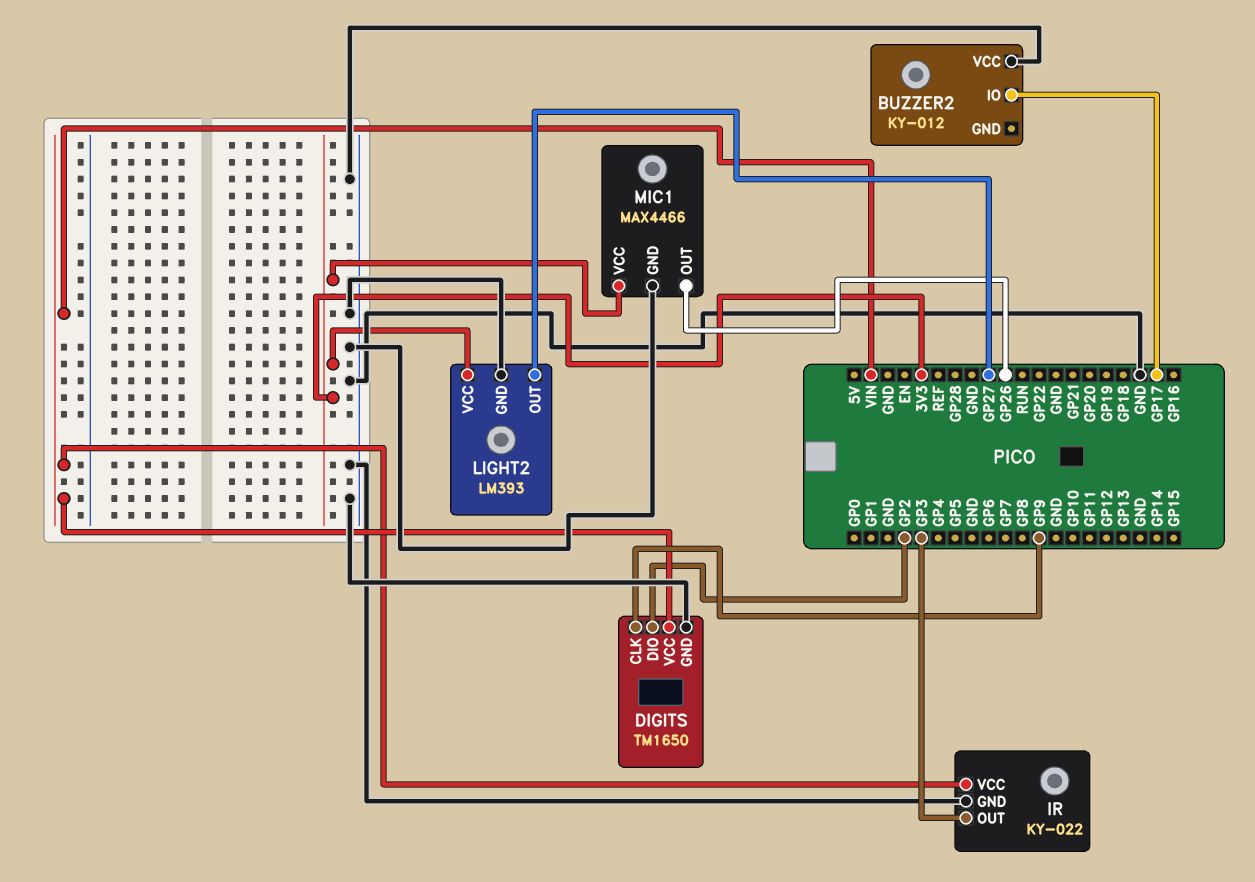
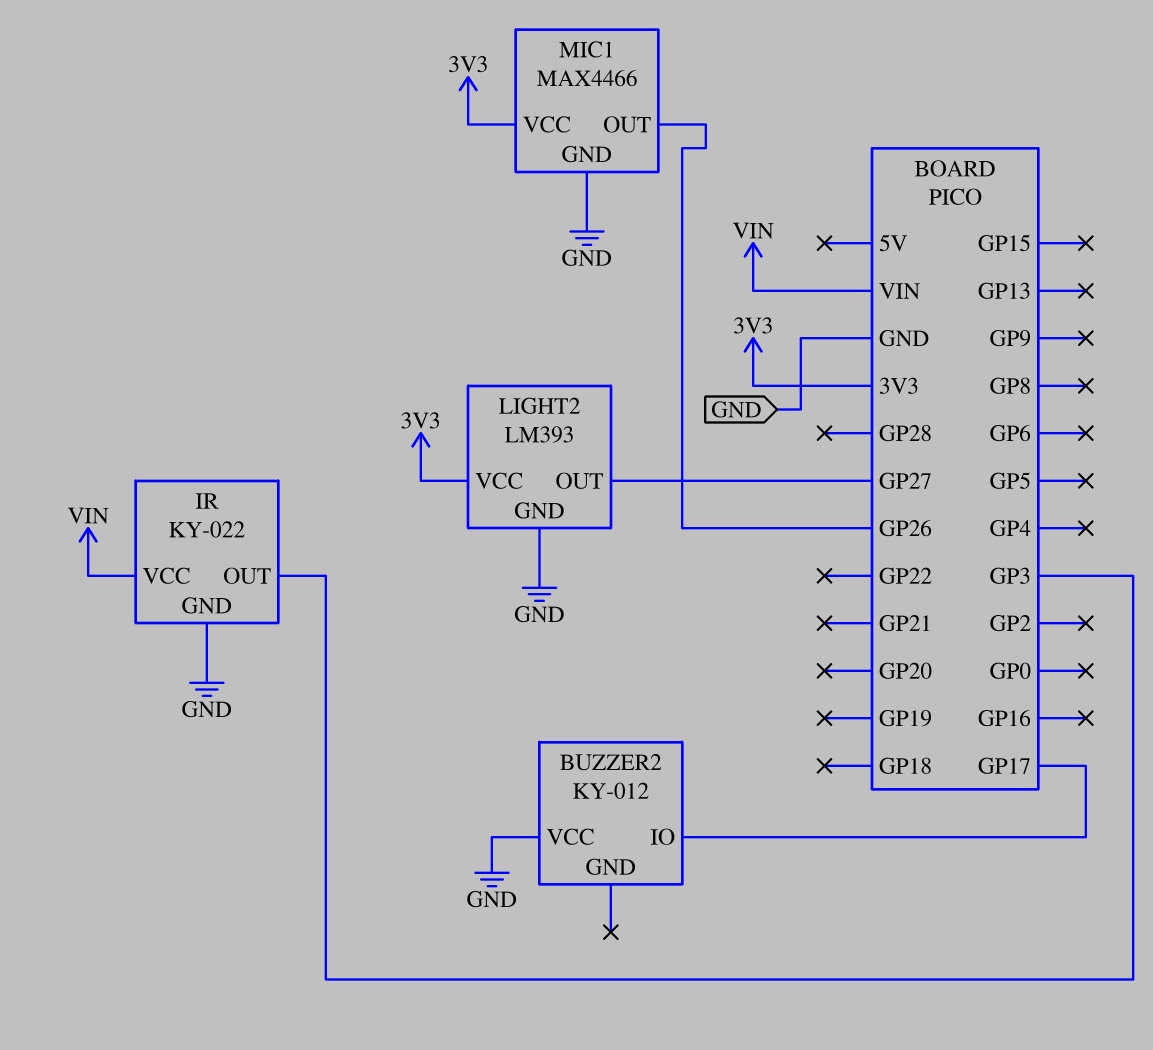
DIGITS: TM1650 -> none
DIGITS pin CLK: GP9 -> none
DIGITS pin DIO: GP2 -> none
DIGITS pin GND: GND -> none
DIGITS pin VCC: VIN -> none

